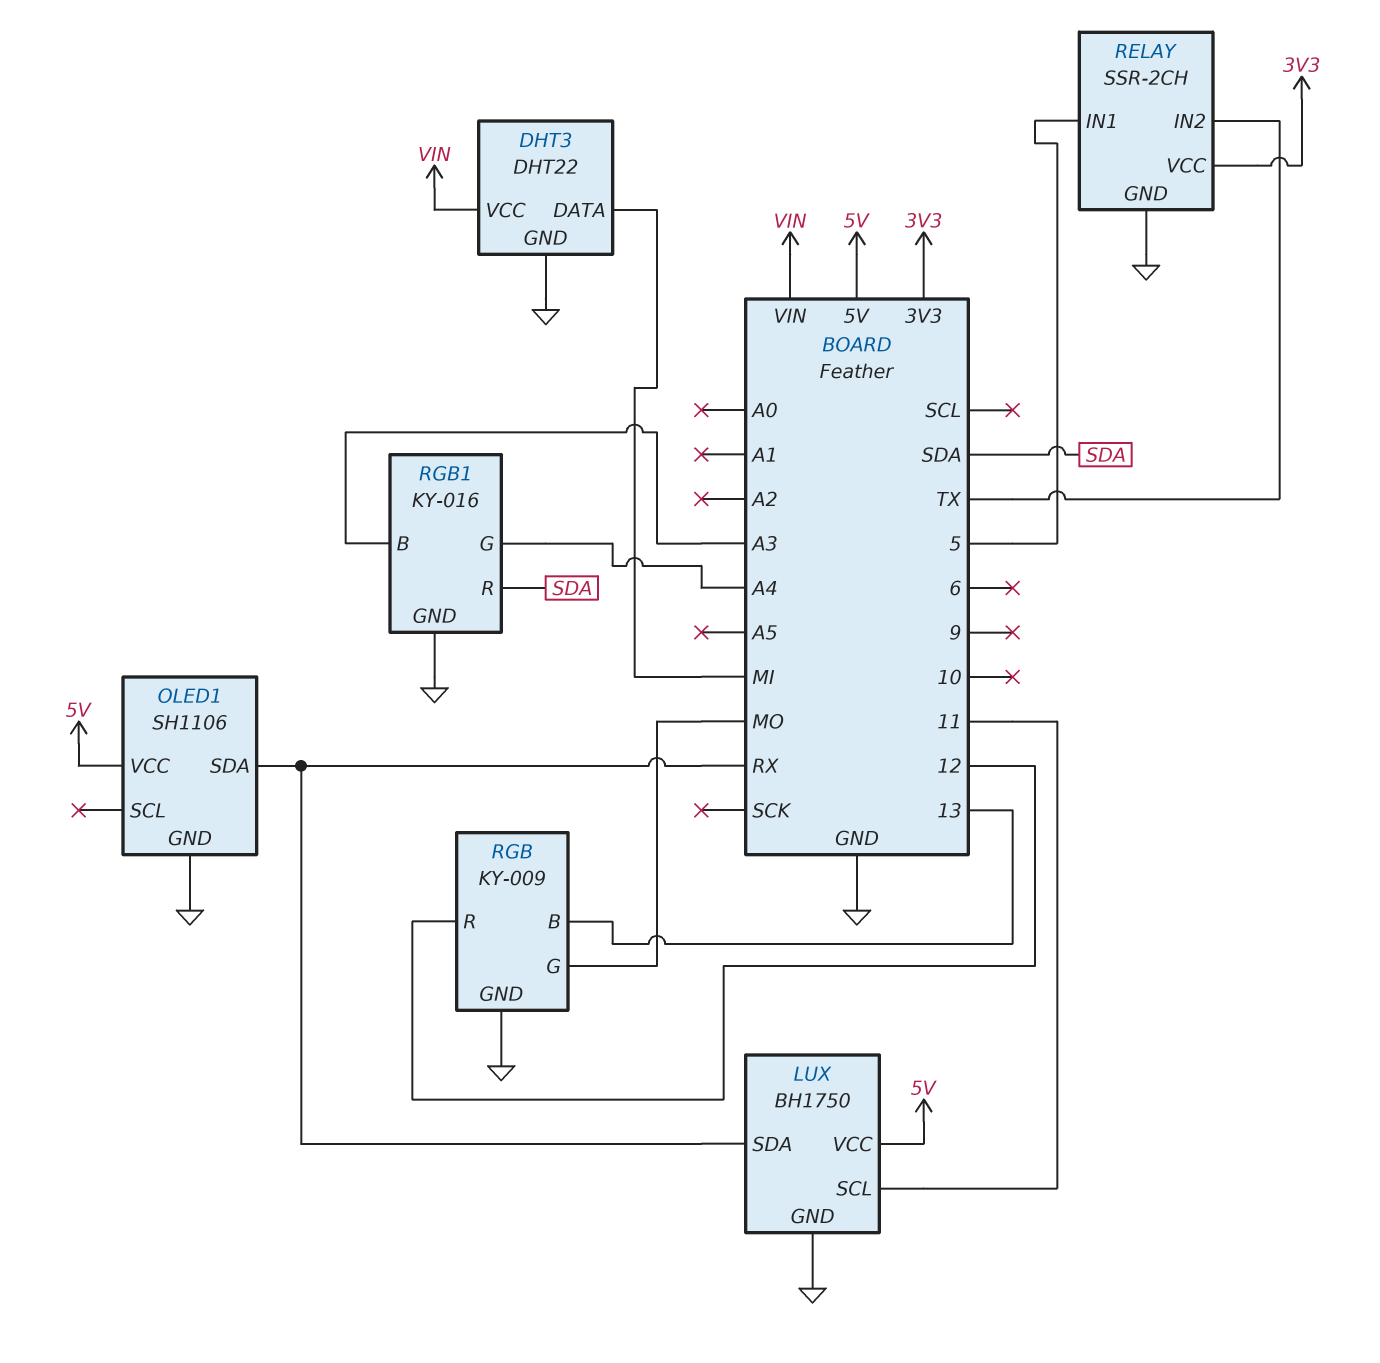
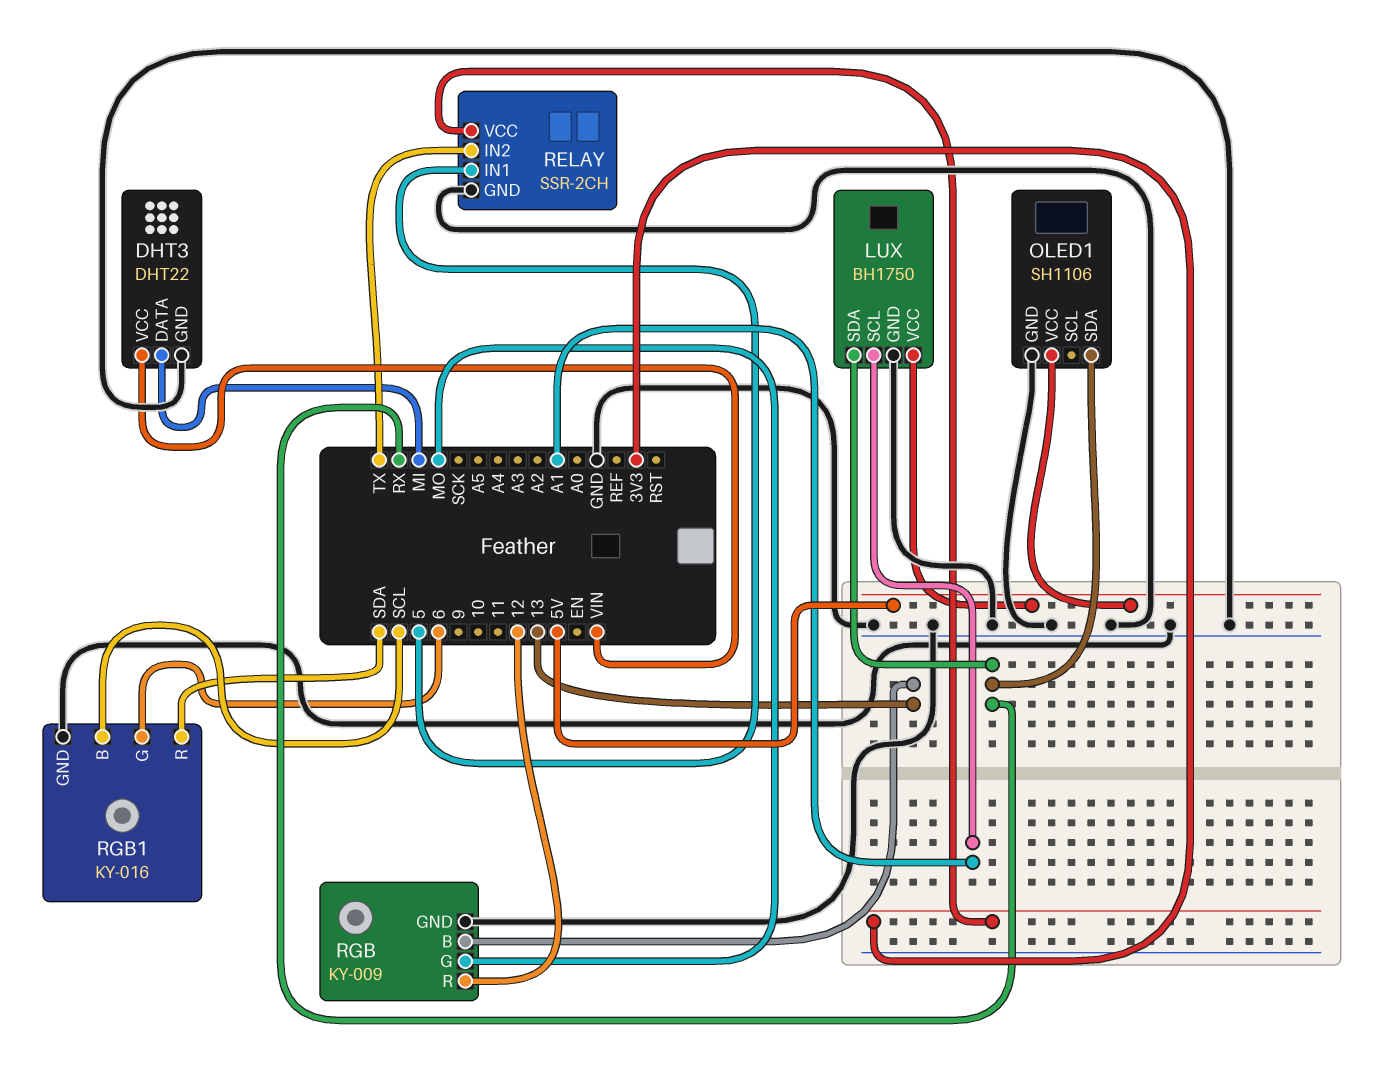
LUX pin SCL: 11 -> A1
RGB1 pin B: A3 -> SCL
RGB1 pin G: A4 -> 6

